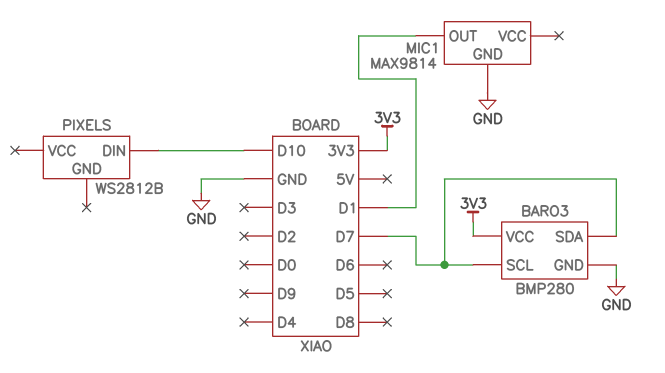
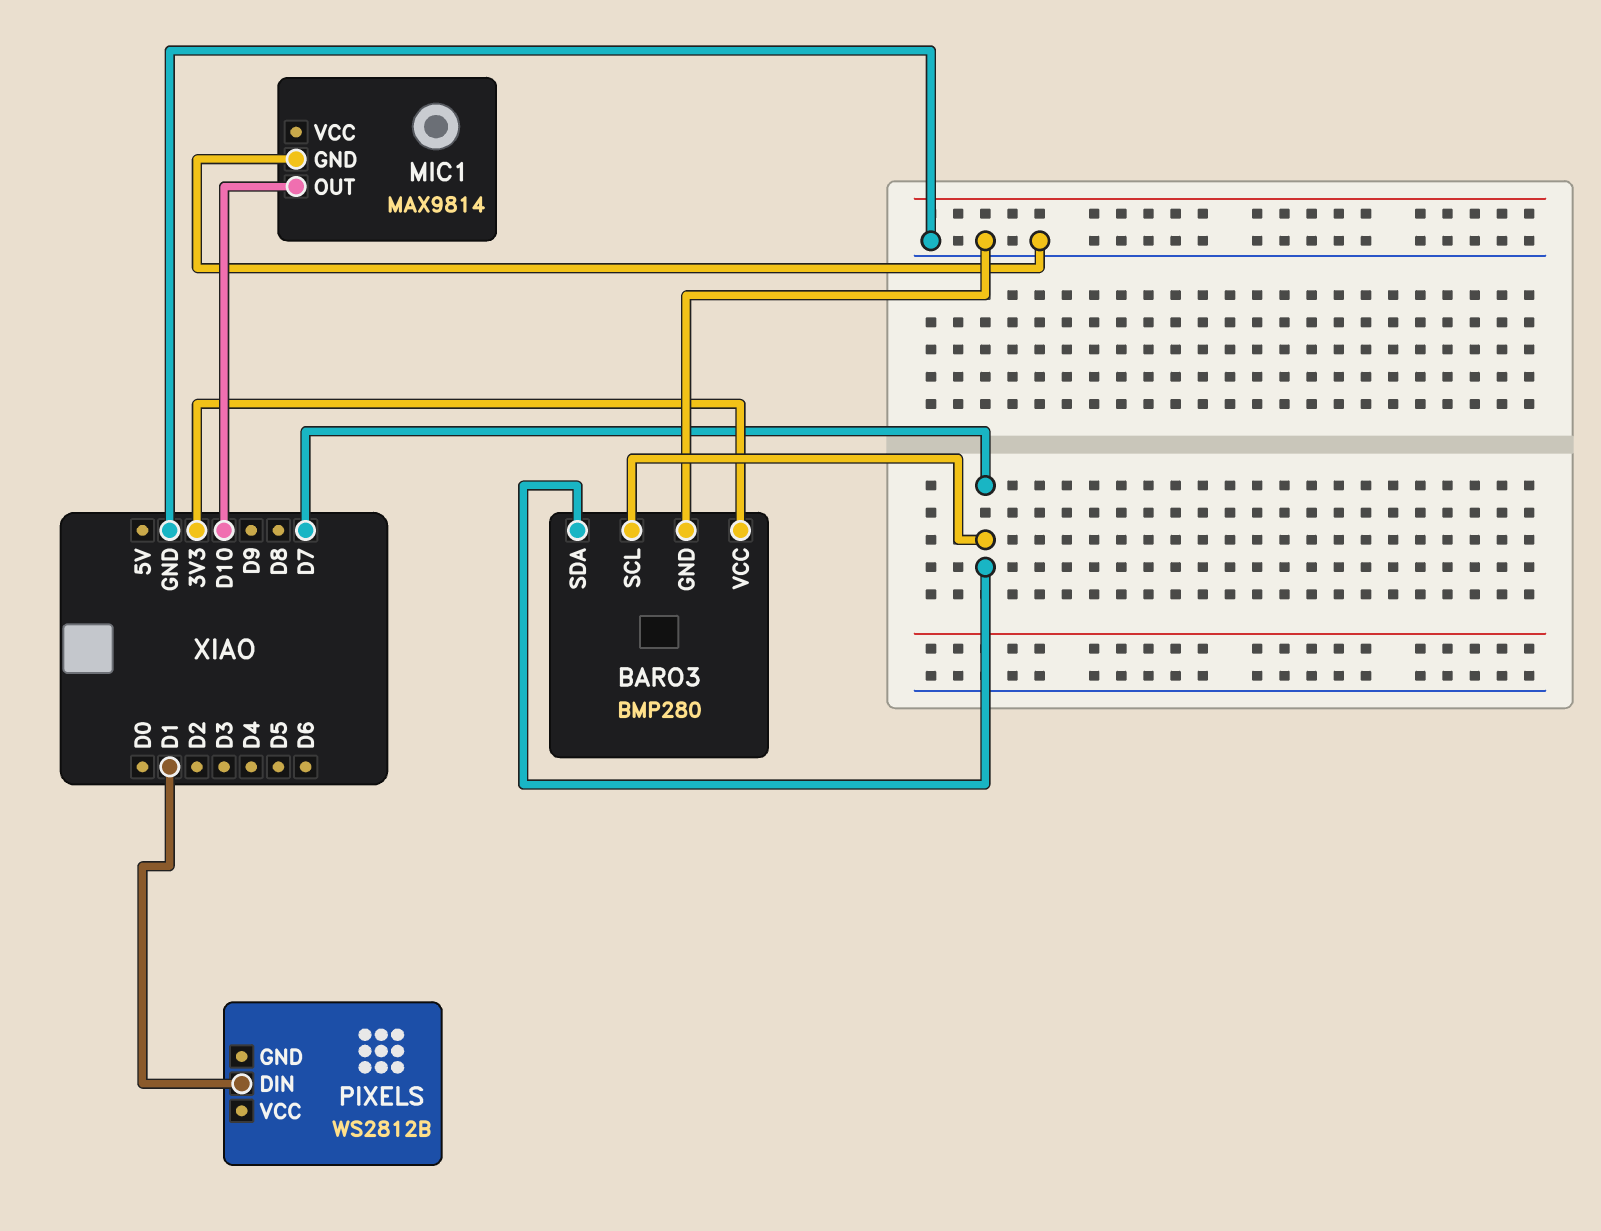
MIC1 pin OUT: D1 -> D10
PIXELS pin DIN: D10 -> D1

